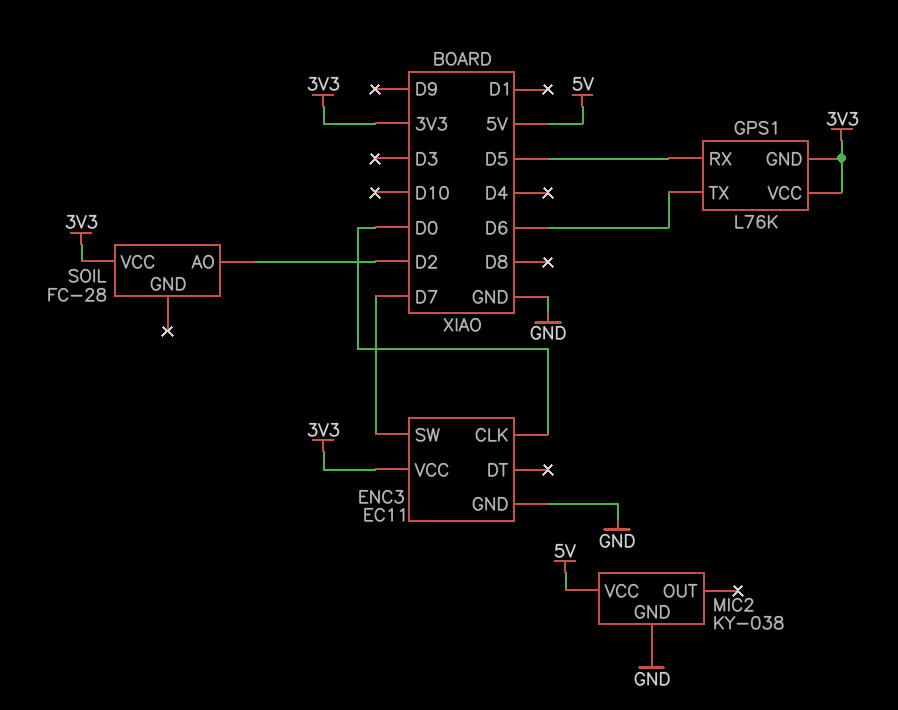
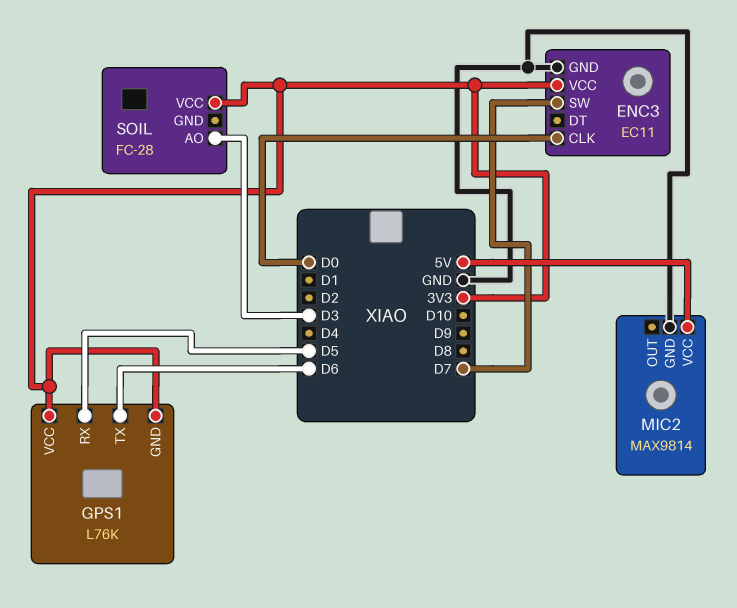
MIC2: KY-038 -> MAX9814
SOIL pin AO: D2 -> D3

